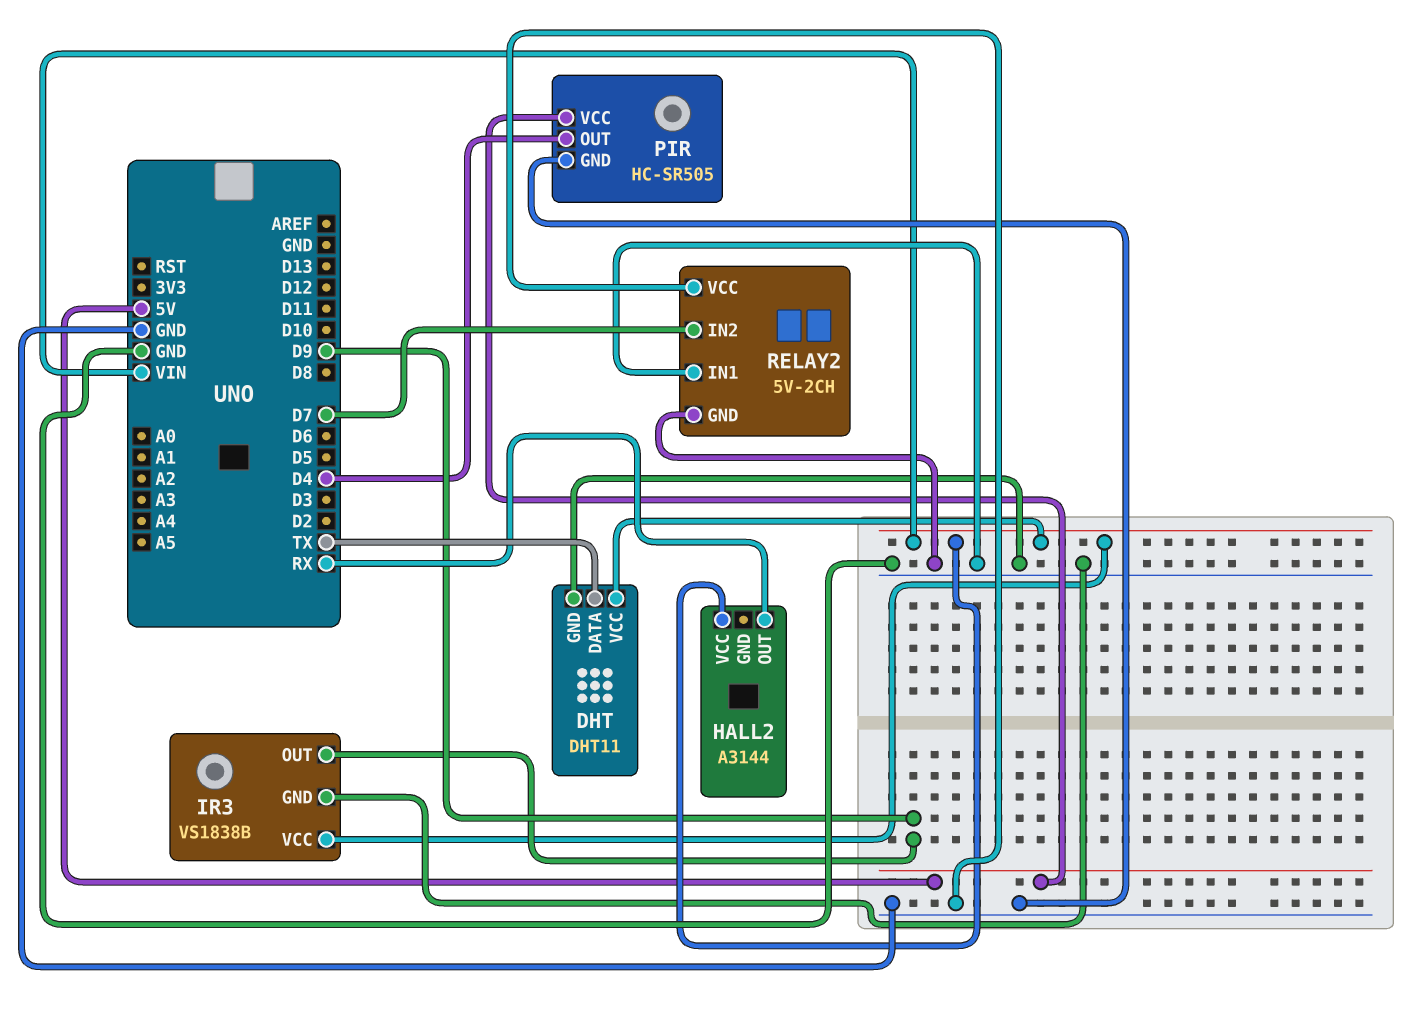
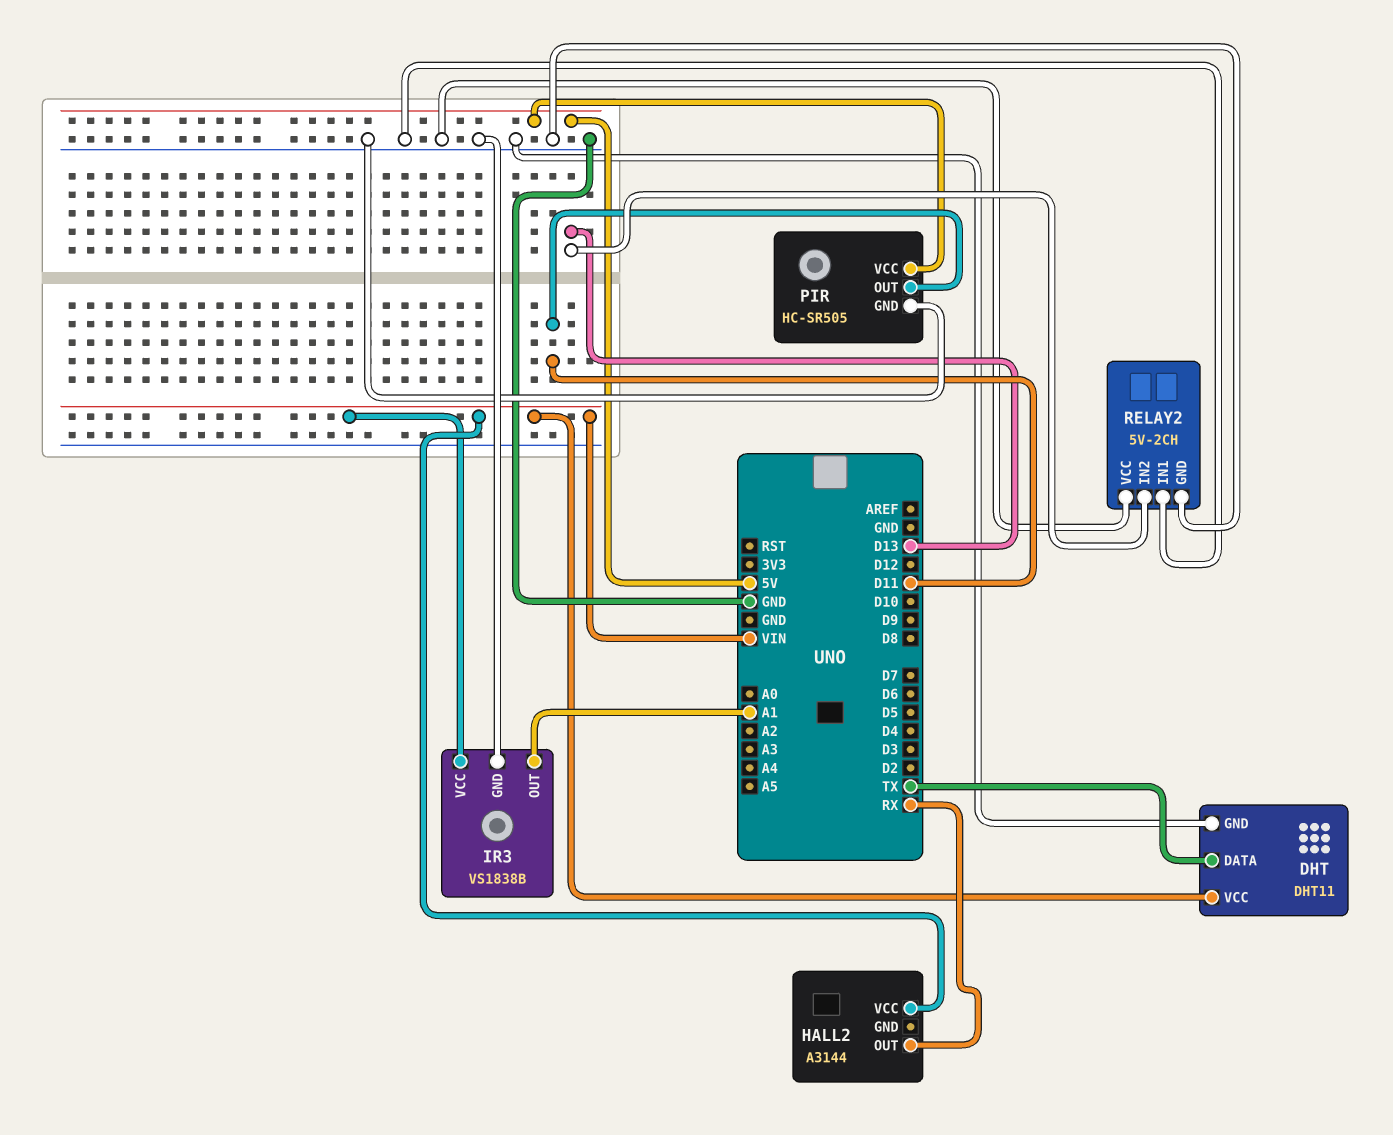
IR3 pin OUT: D9 -> A1
PIR pin OUT: D4 -> D11
RELAY2 pin IN2: D7 -> D13

